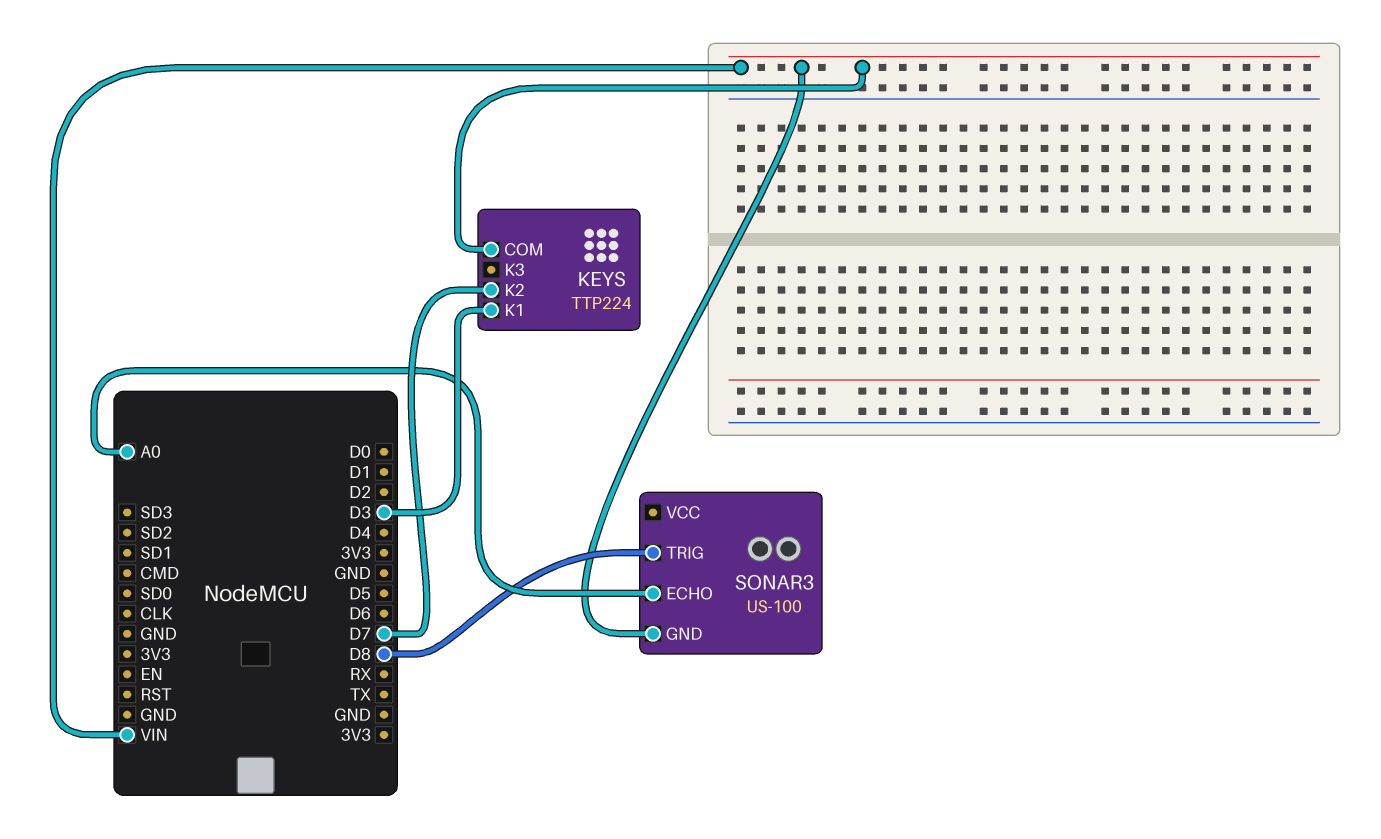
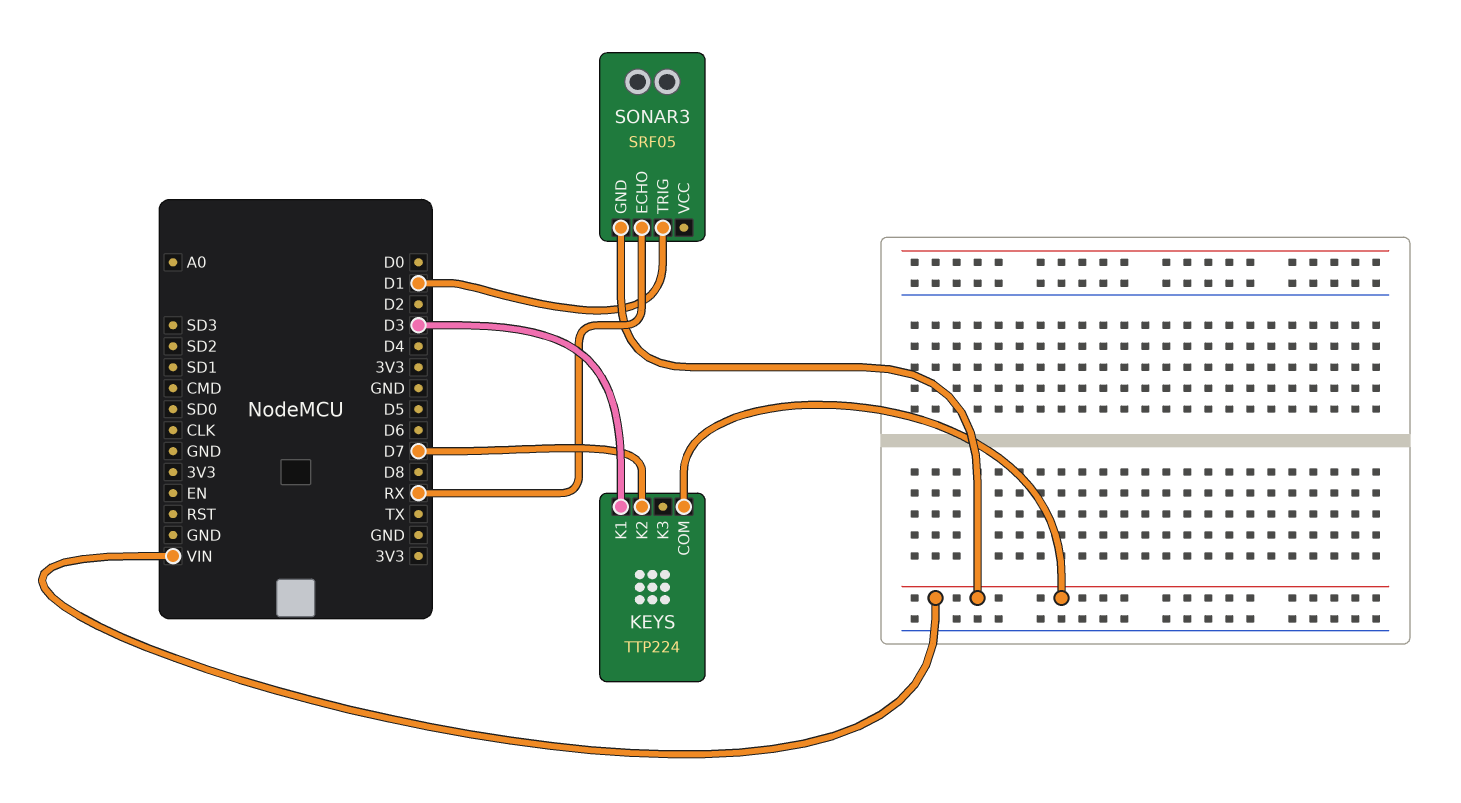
SONAR3: US-100 -> SRF05
SONAR3 pin ECHO: A0 -> RX
SONAR3 pin TRIG: D8 -> D1

